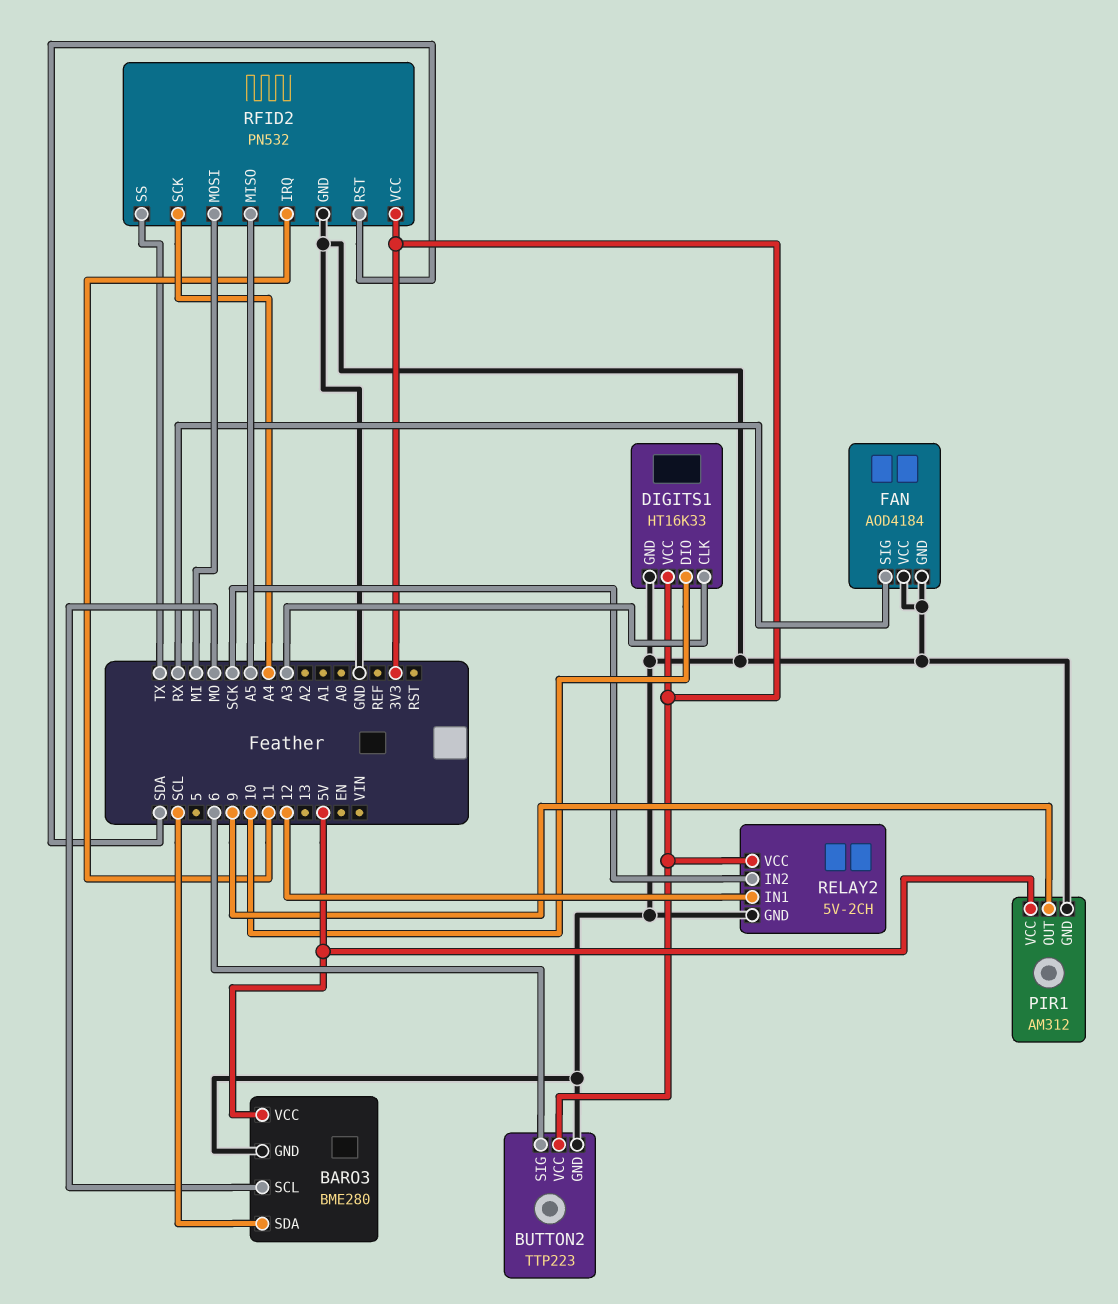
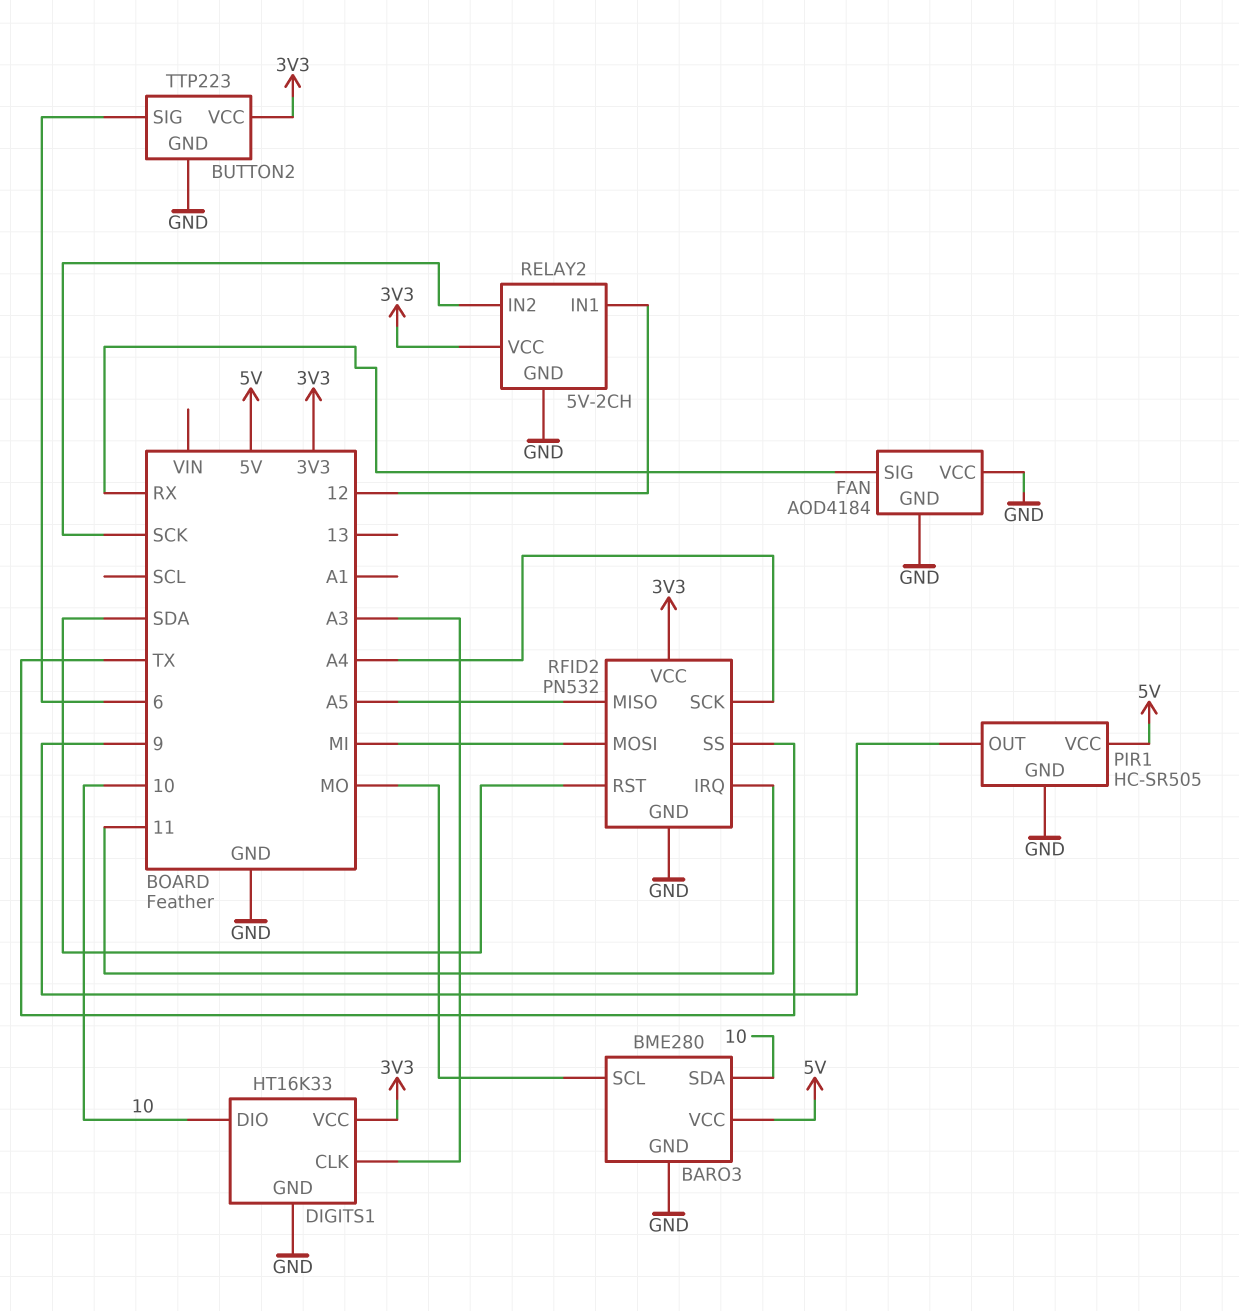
BARO3 pin SDA: SCL -> 10
PIR1: AM312 -> HC-SR505

